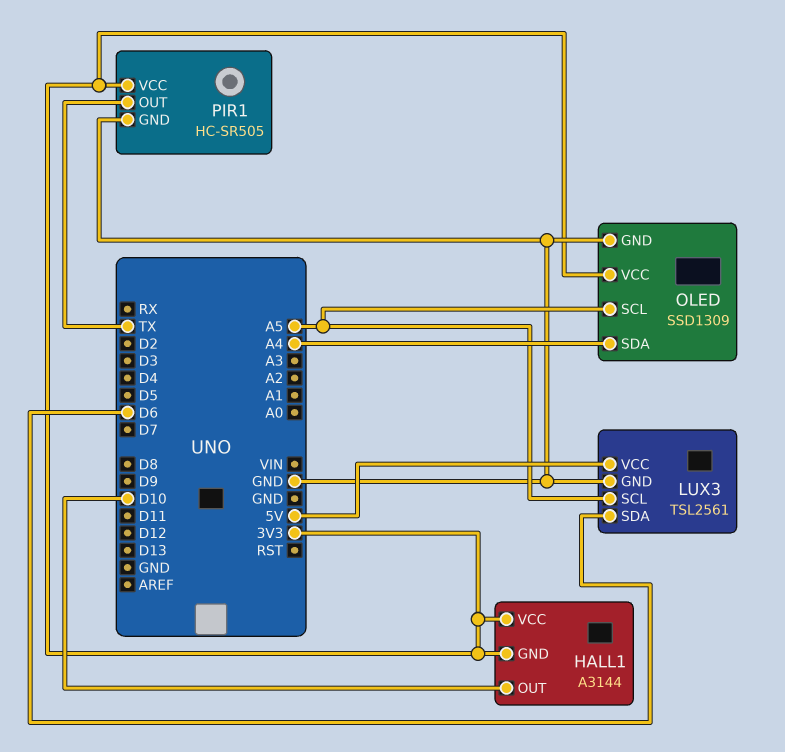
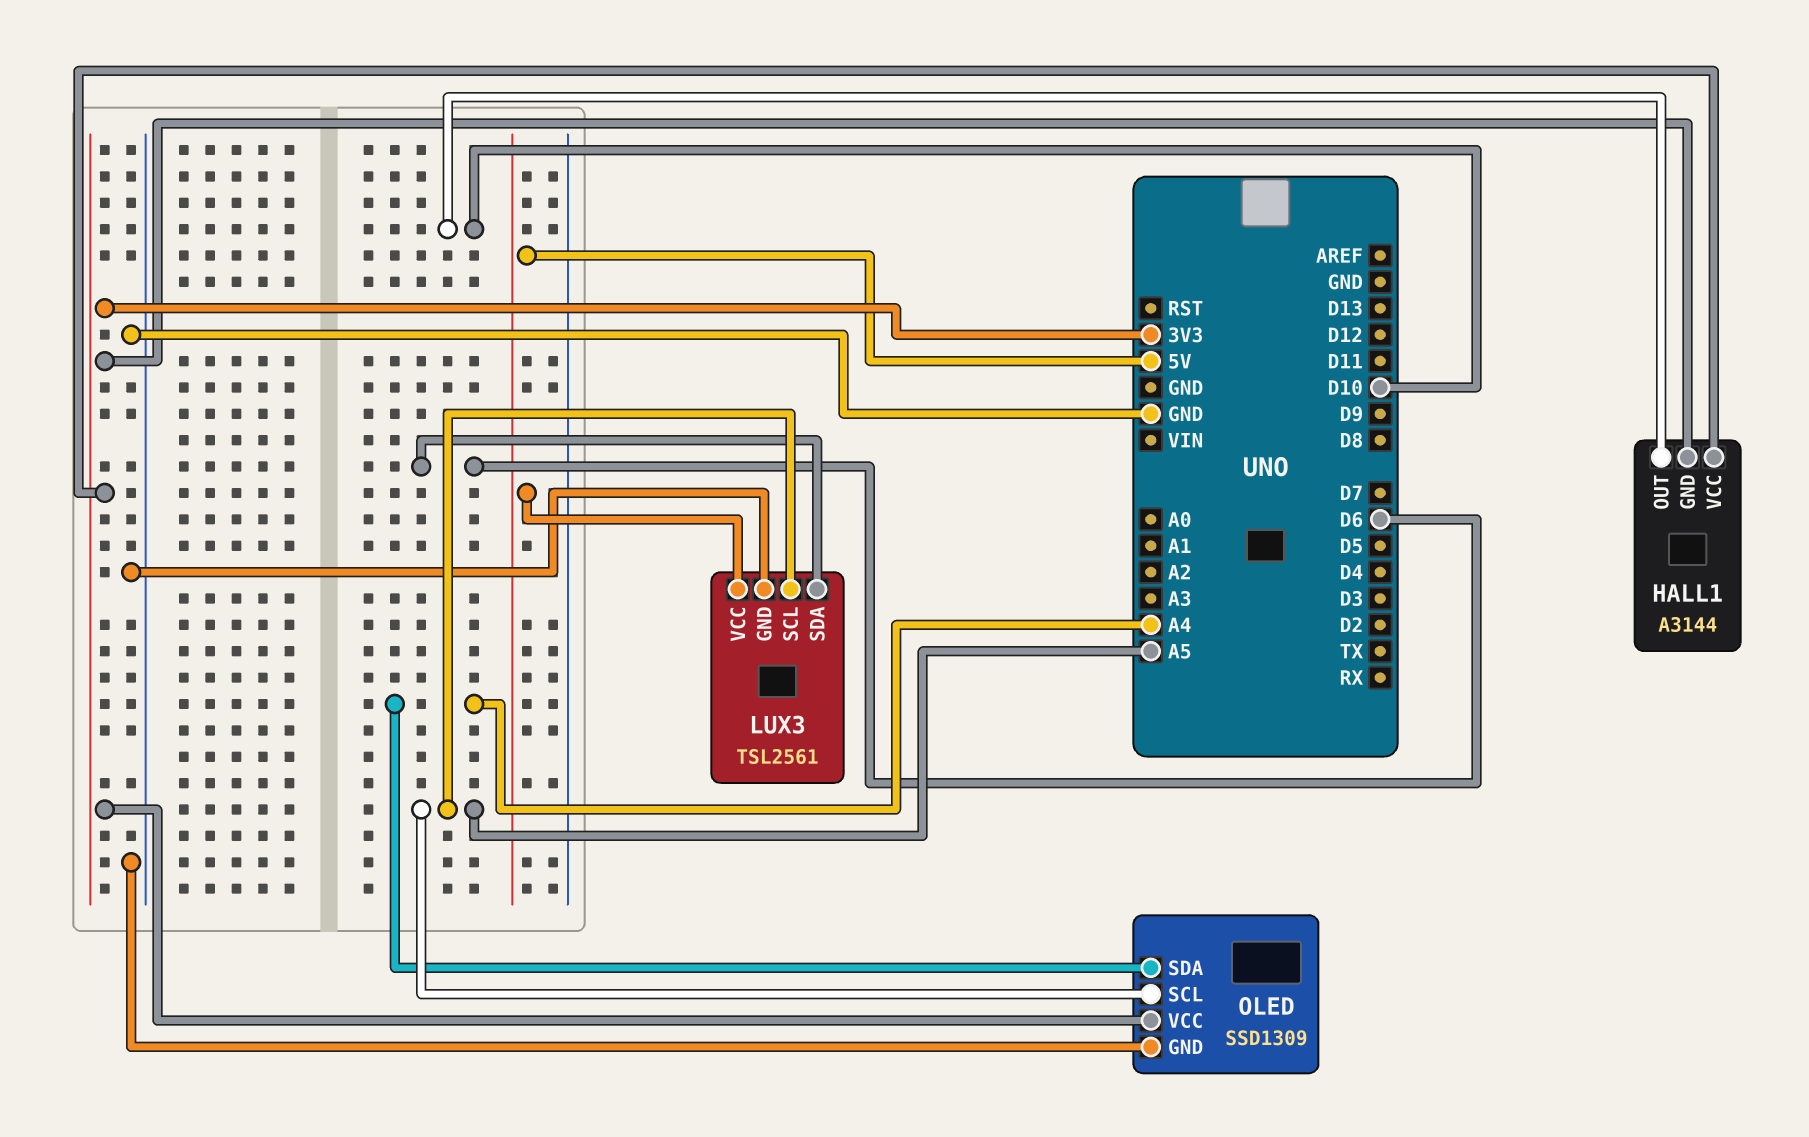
PIR1: HC-SR505 -> none
PIR1 pin GND: GND -> none
PIR1 pin OUT: TX -> none
PIR1 pin VCC: 3V3 -> none

